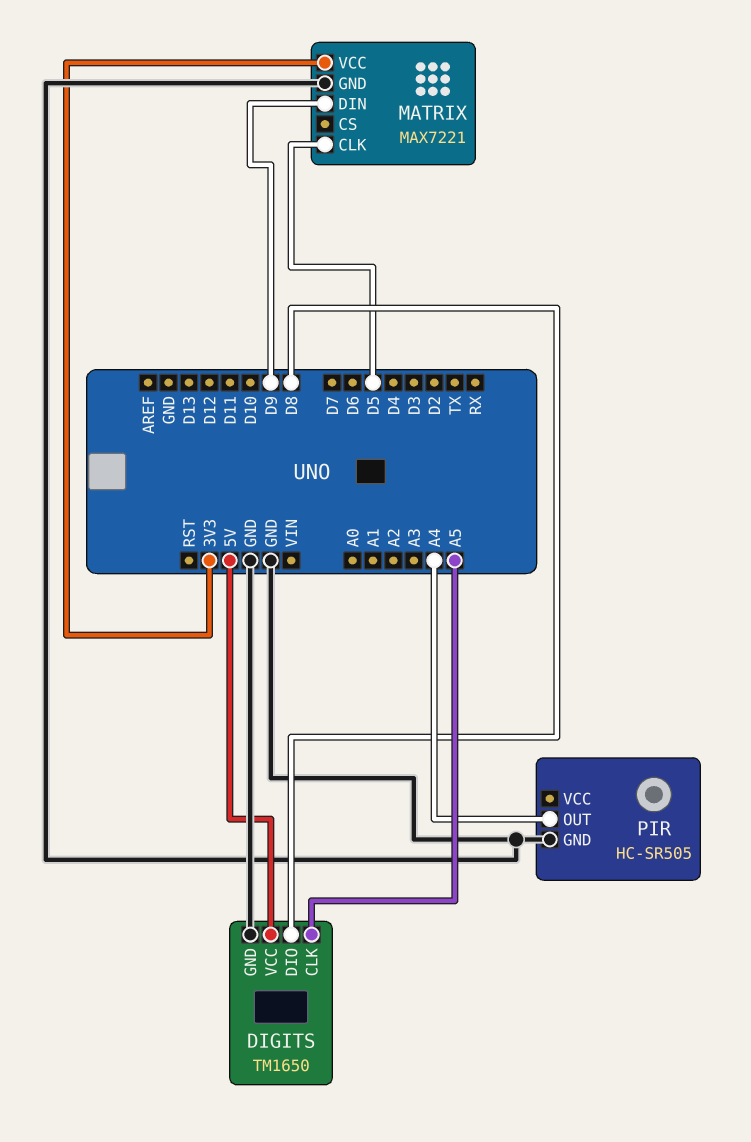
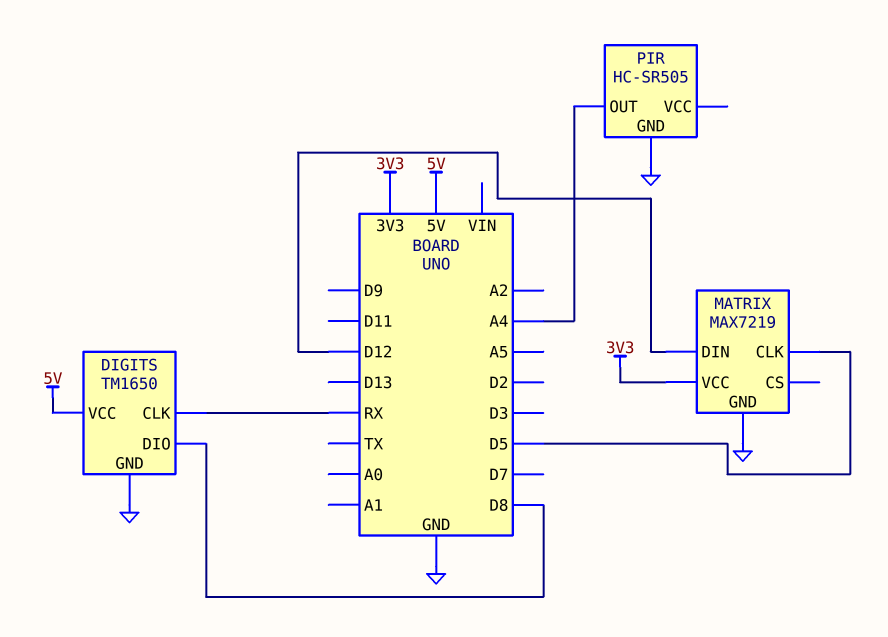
DIGITS pin CLK: A5 -> RX
MATRIX: MAX7221 -> MAX7219
MATRIX pin DIN: D9 -> D12

